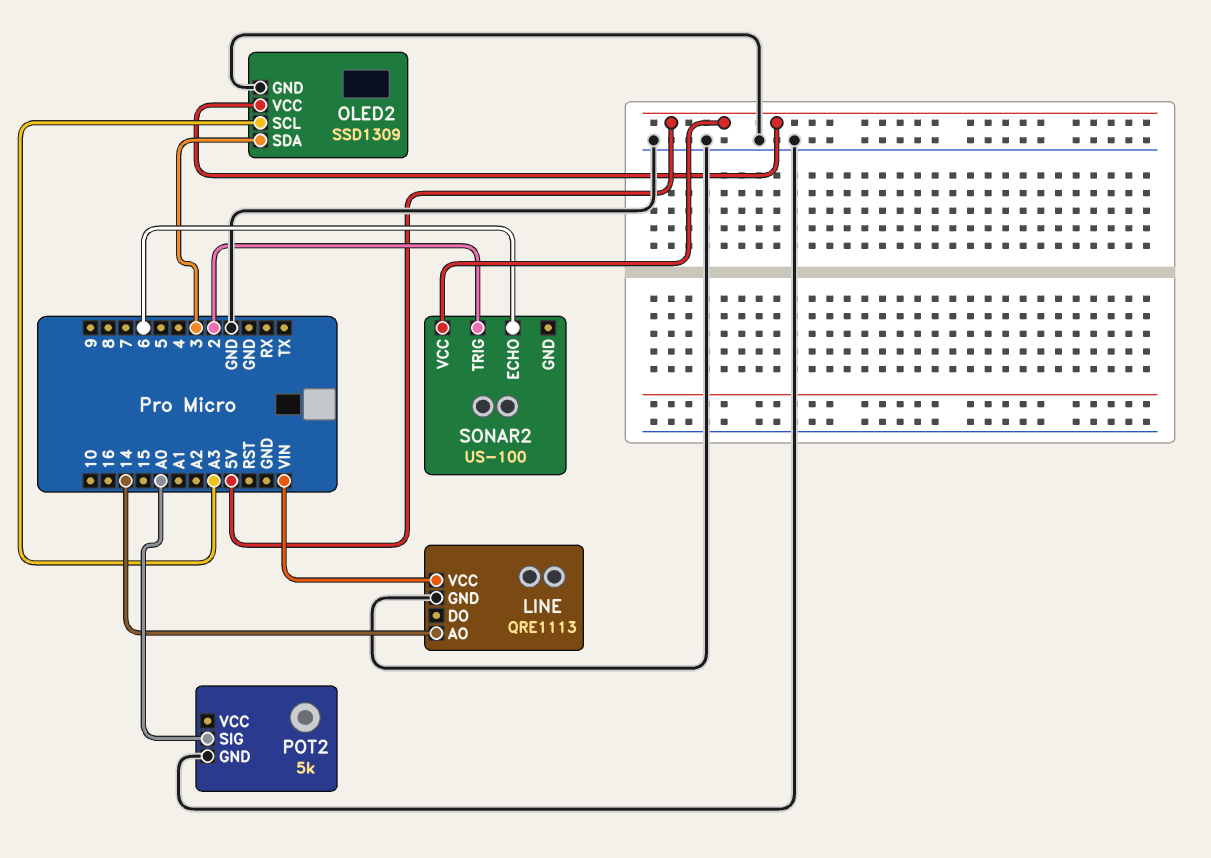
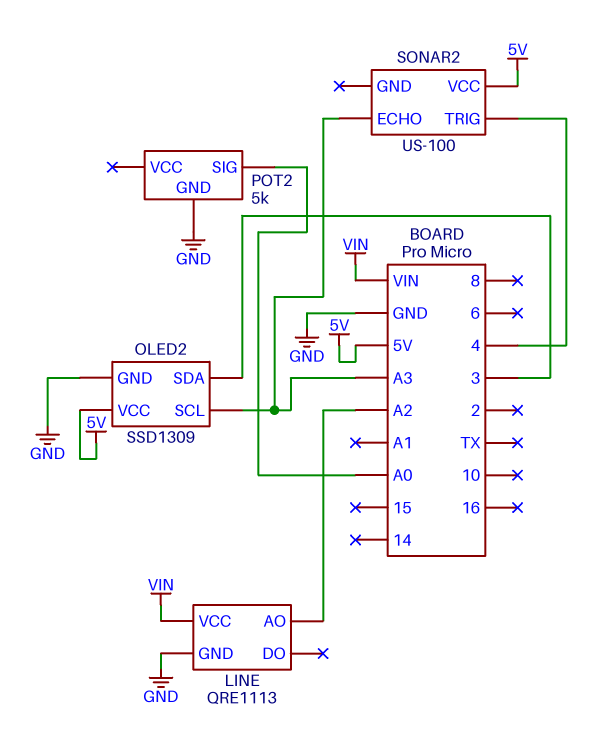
LINE pin AO: 14 -> A2
SONAR2 pin ECHO: 6 -> A3
SONAR2 pin TRIG: 2 -> 4

